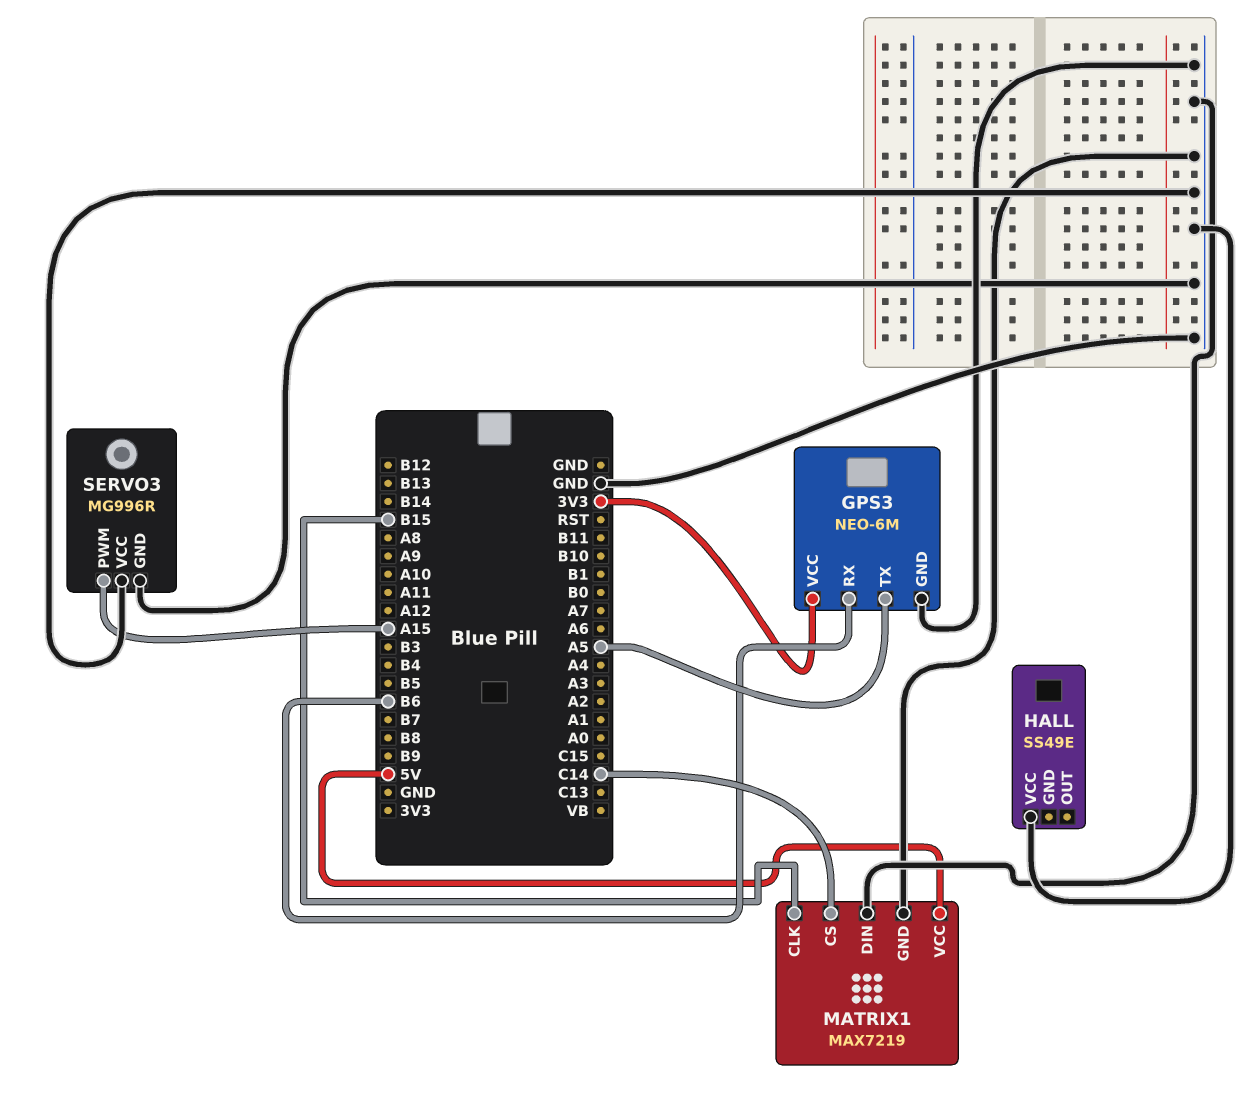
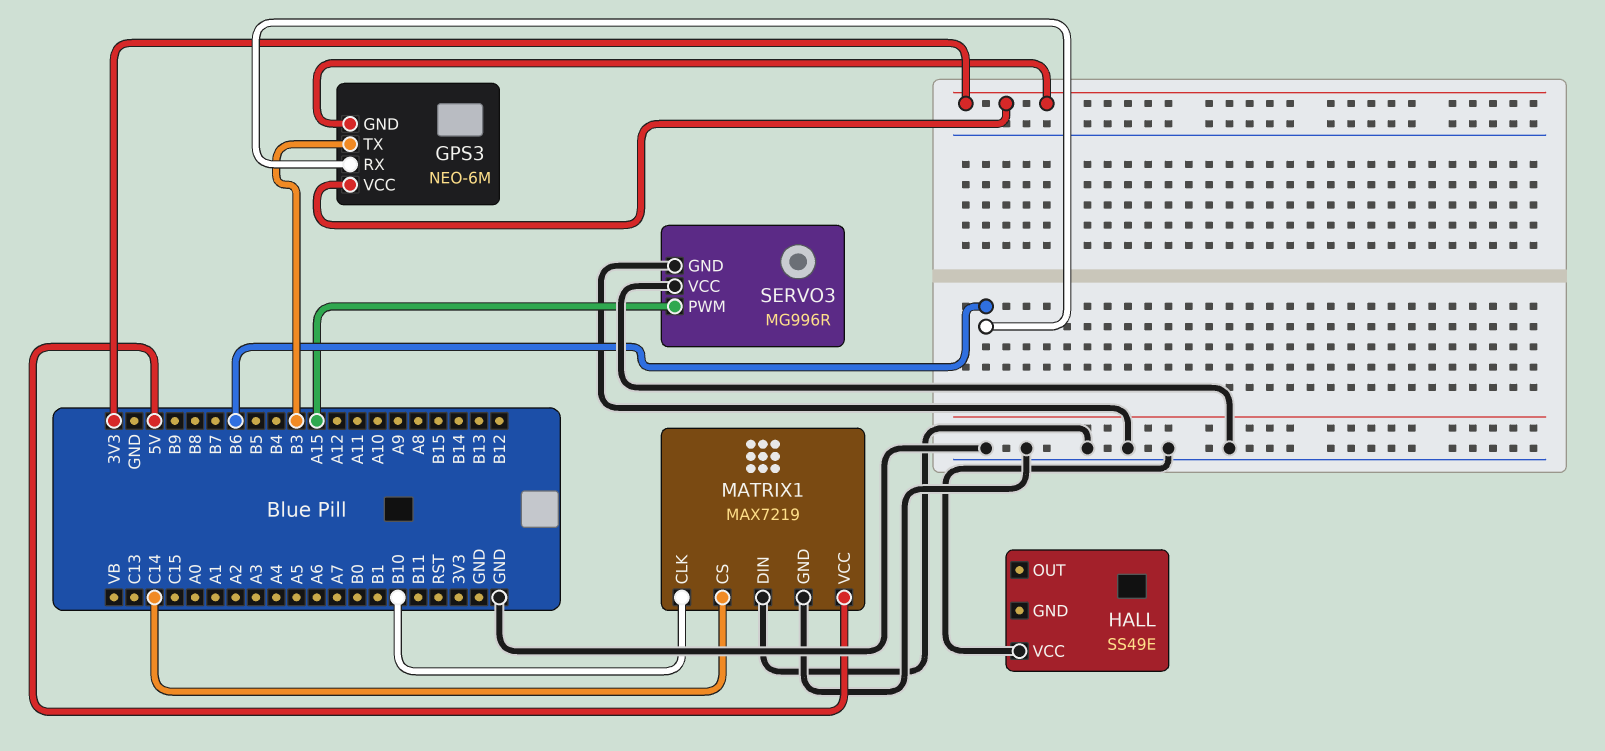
GPS3 pin GND: GND -> 3V3
GPS3 pin TX: A5 -> B3
MATRIX1 pin CLK: B15 -> B10

